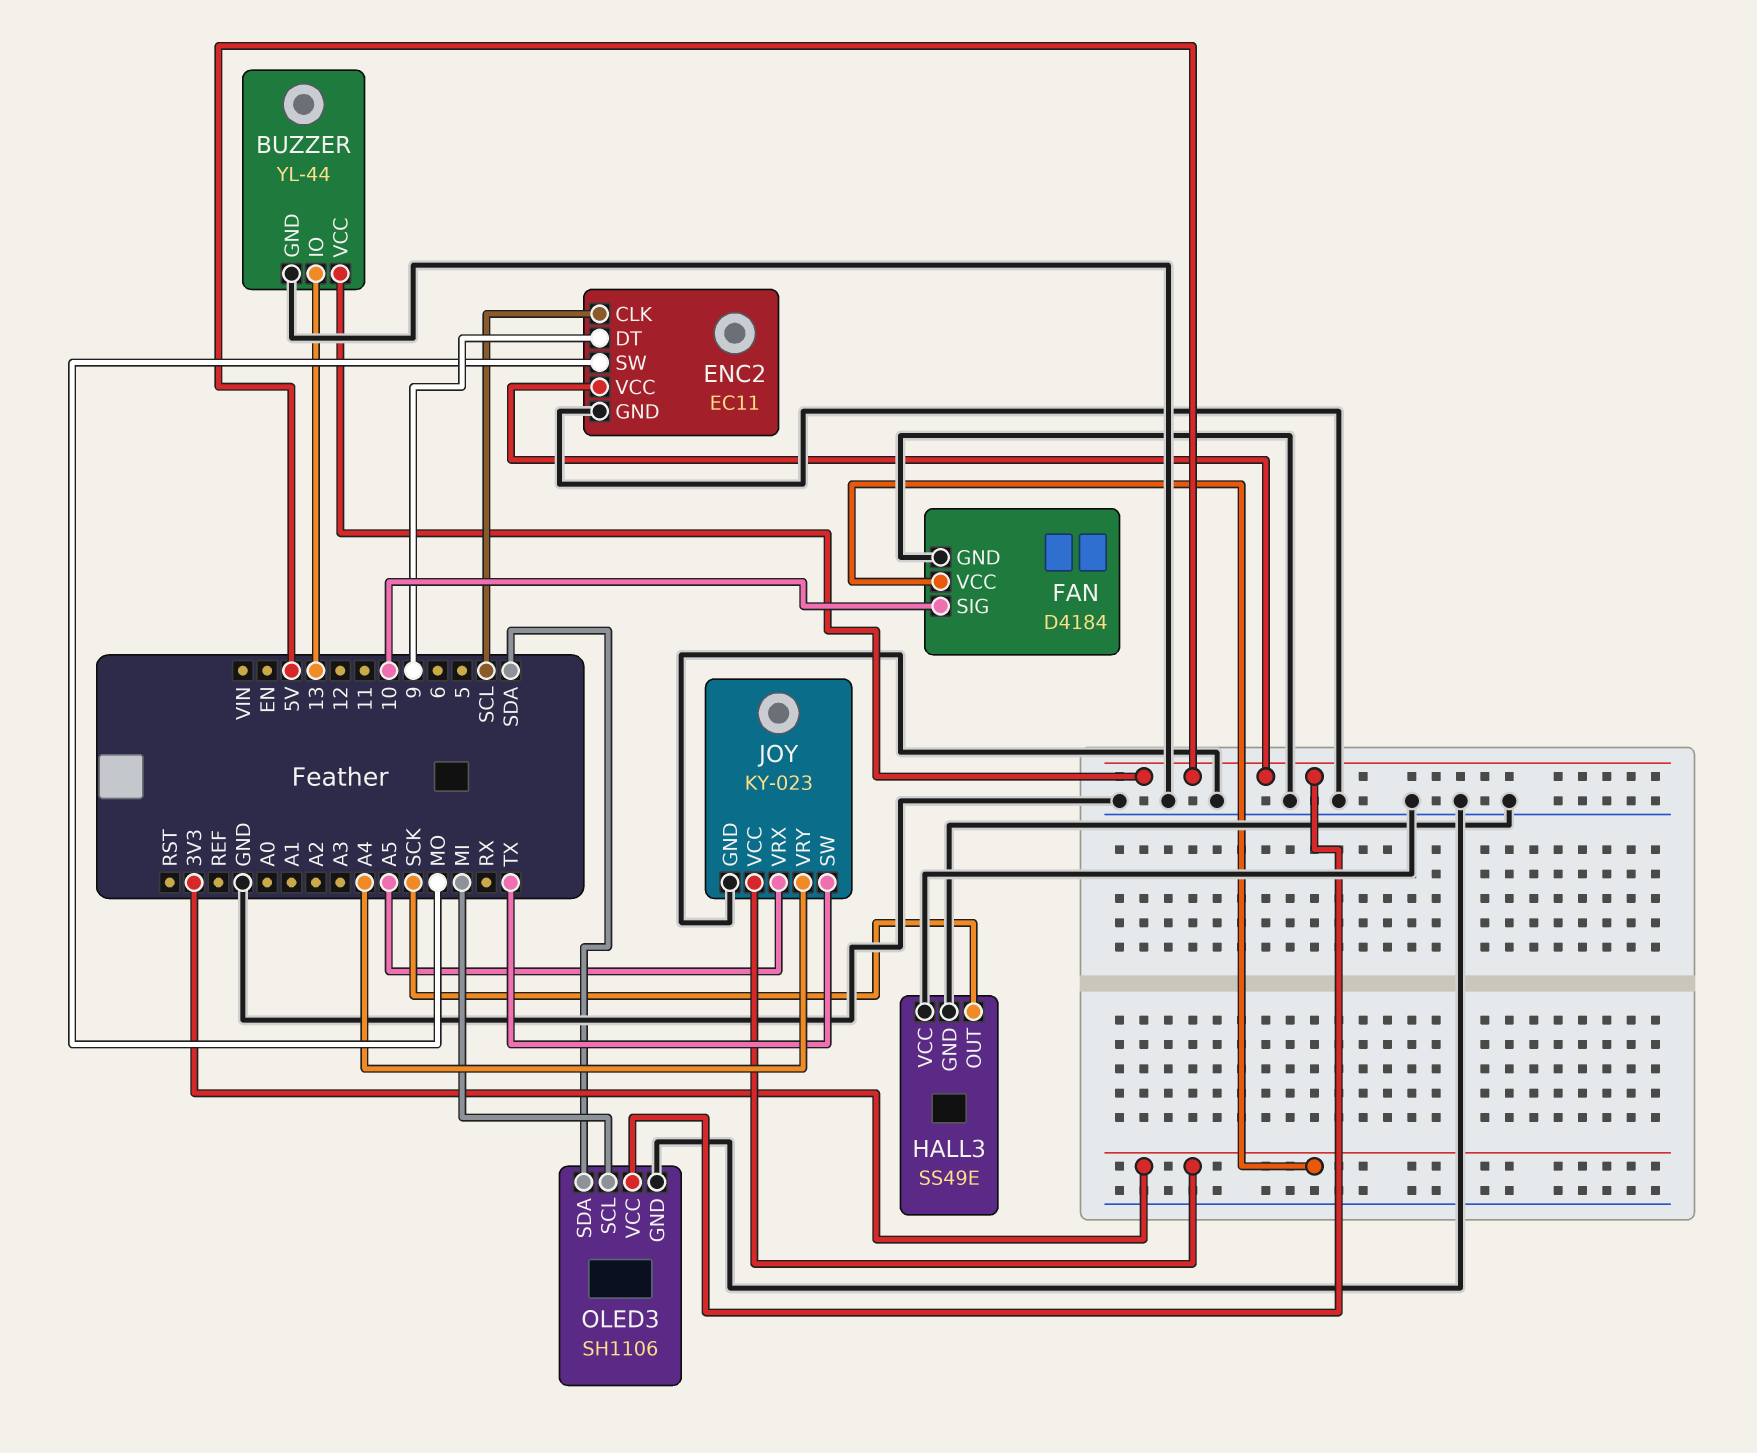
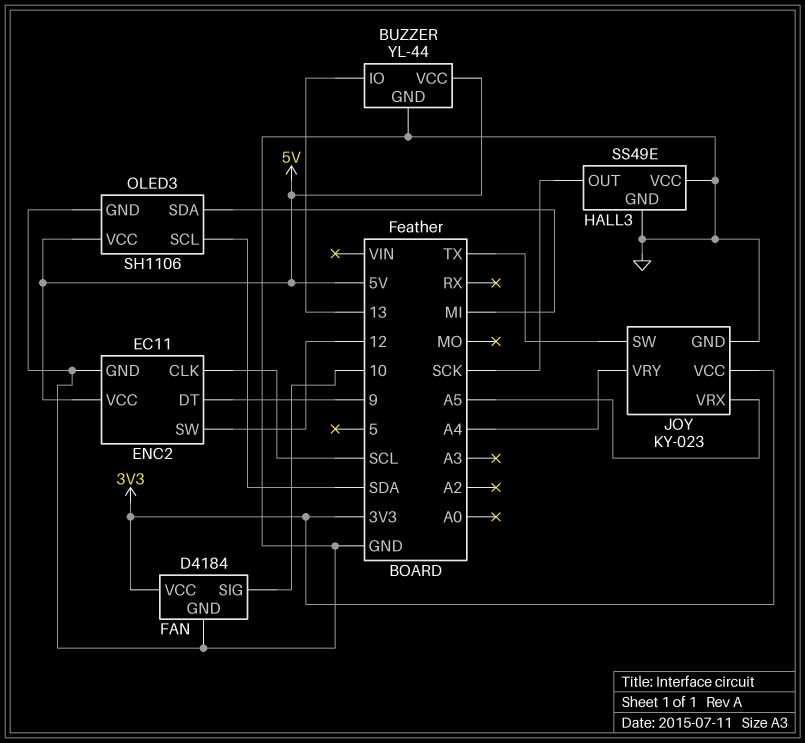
ENC2 pin SW: MO -> 12
OLED3 pin SCL: MI -> SDA
OLED3 pin SDA: SDA -> MI

